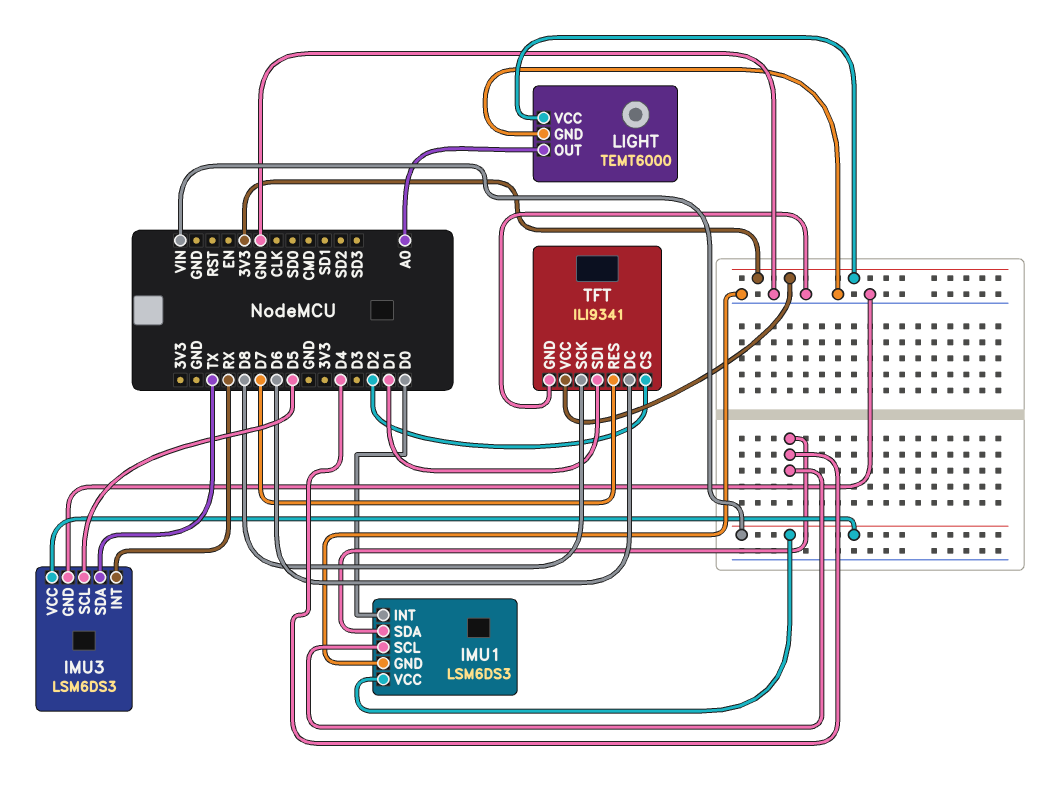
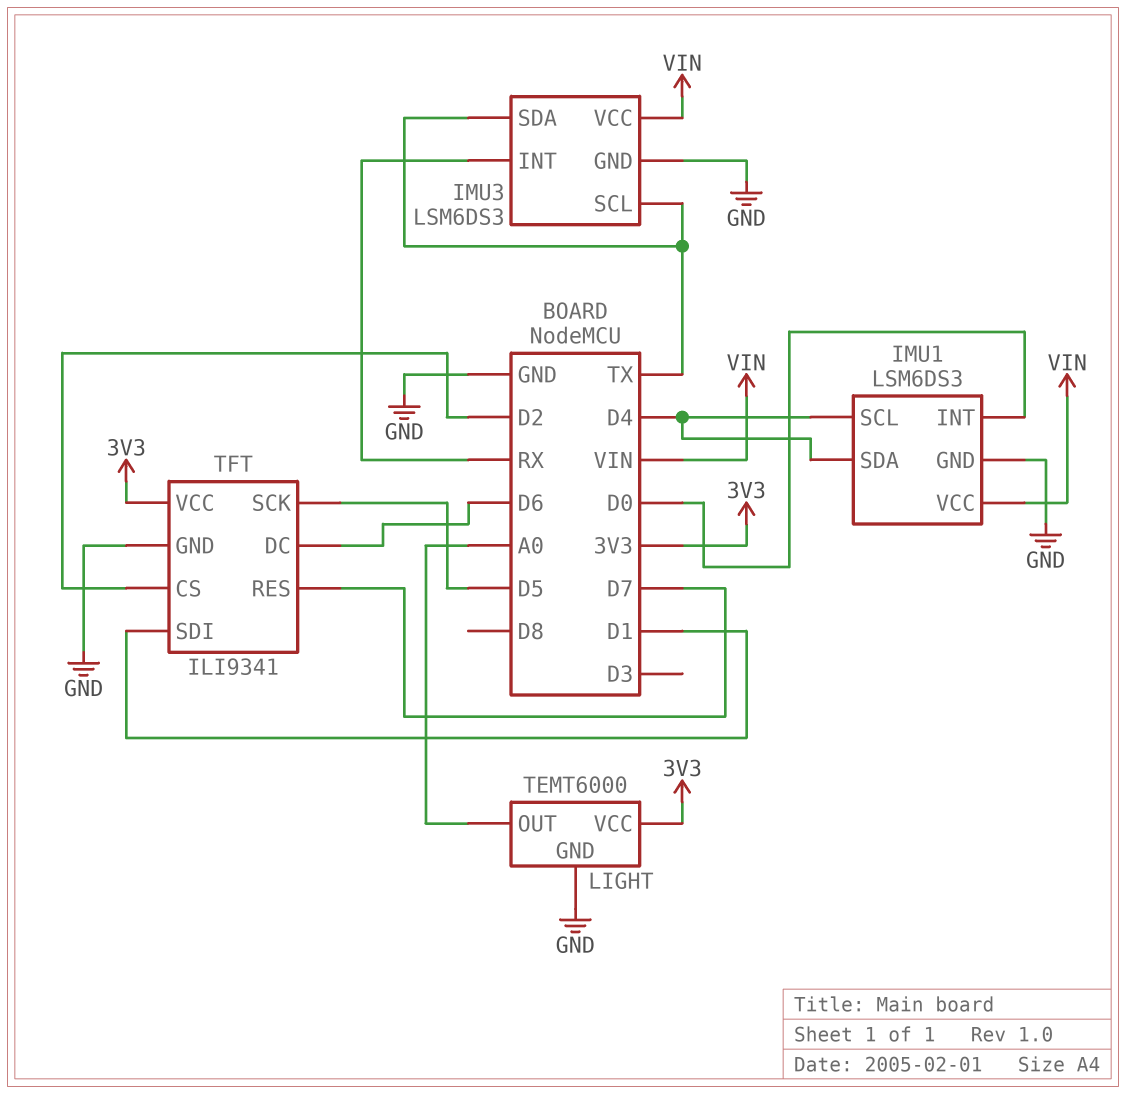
IMU3 pin SCL: D5 -> TX
TFT pin SCK: D8 -> D5

